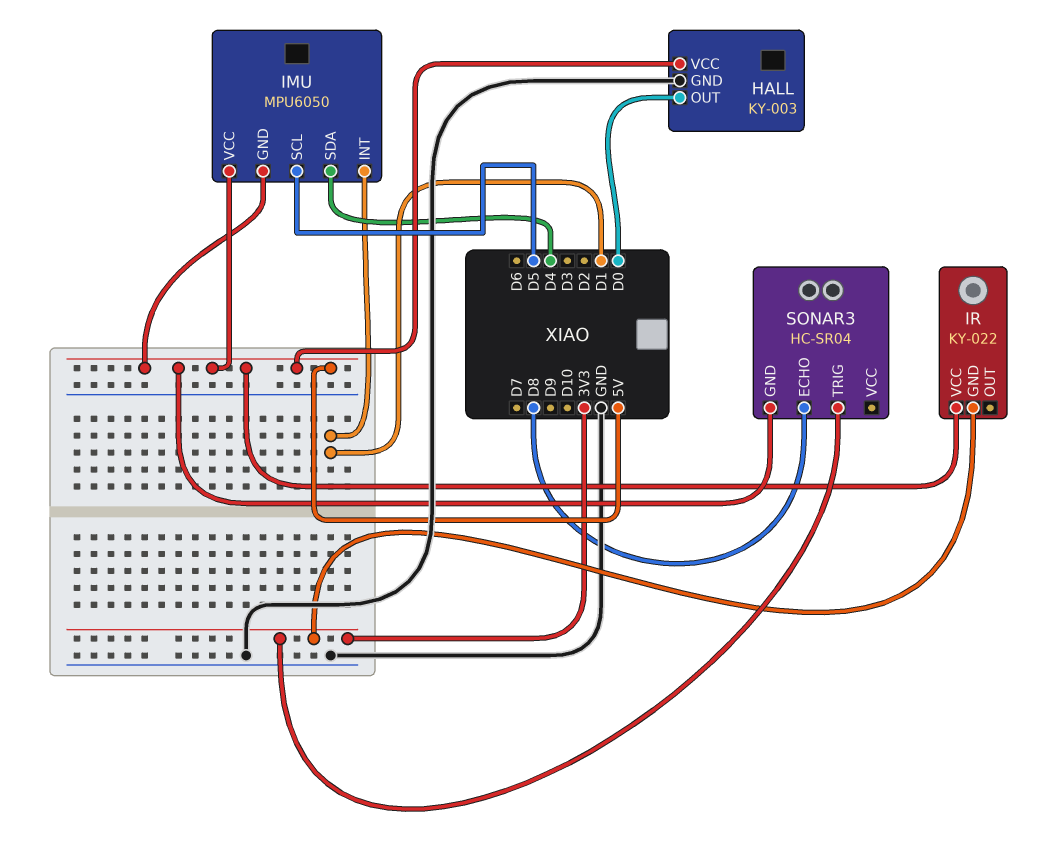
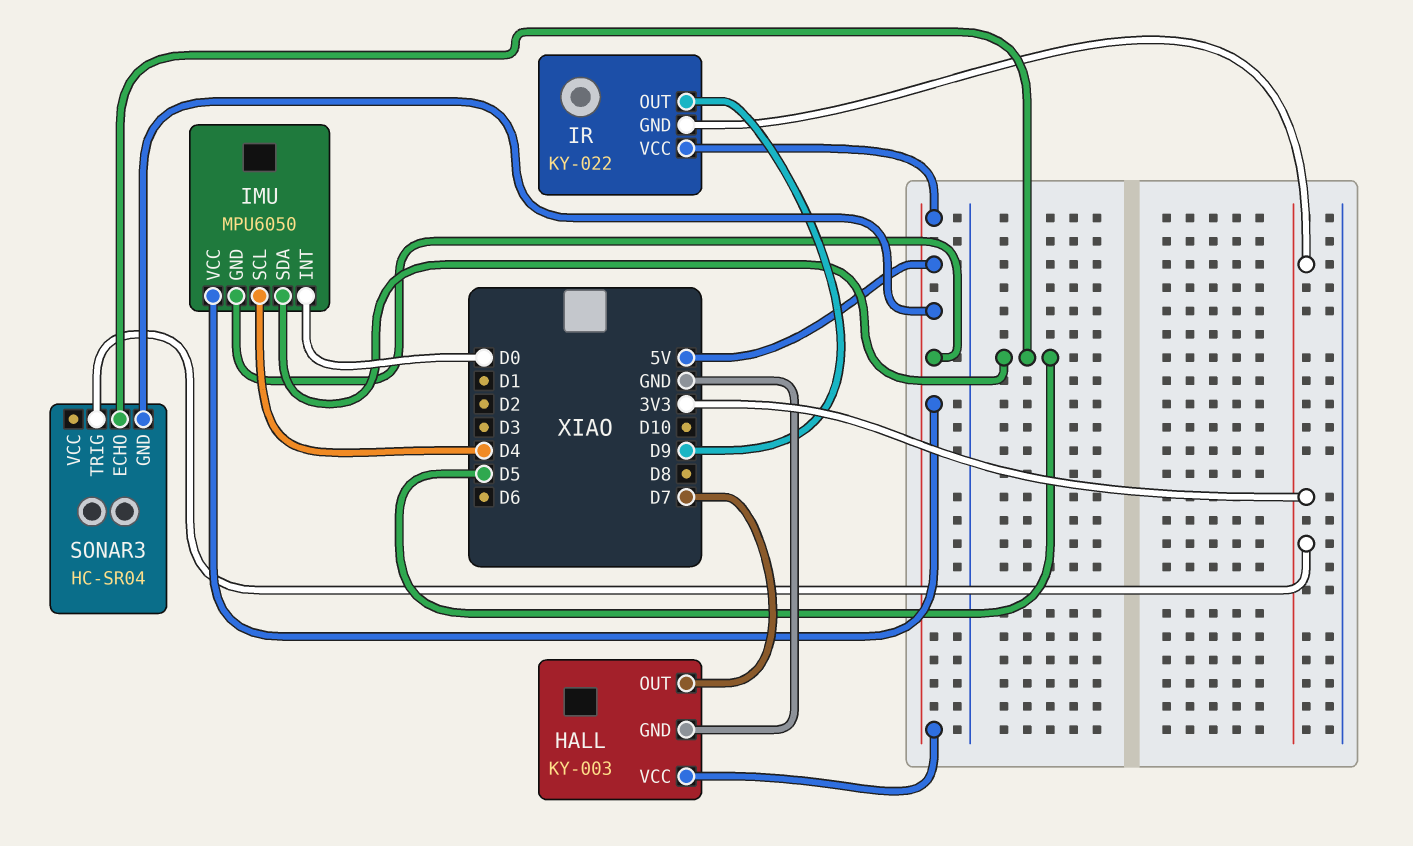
HALL pin OUT: D0 -> D7
IMU pin INT: D1 -> D0
IMU pin SCL: D5 -> D4
IMU pin SDA: D4 -> D5
IR pin OUT: none -> D9
SONAR3 pin ECHO: D8 -> D5

